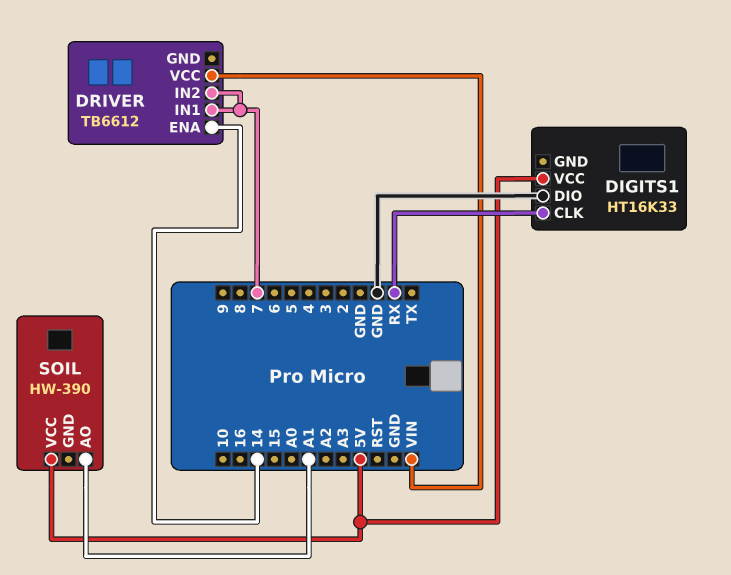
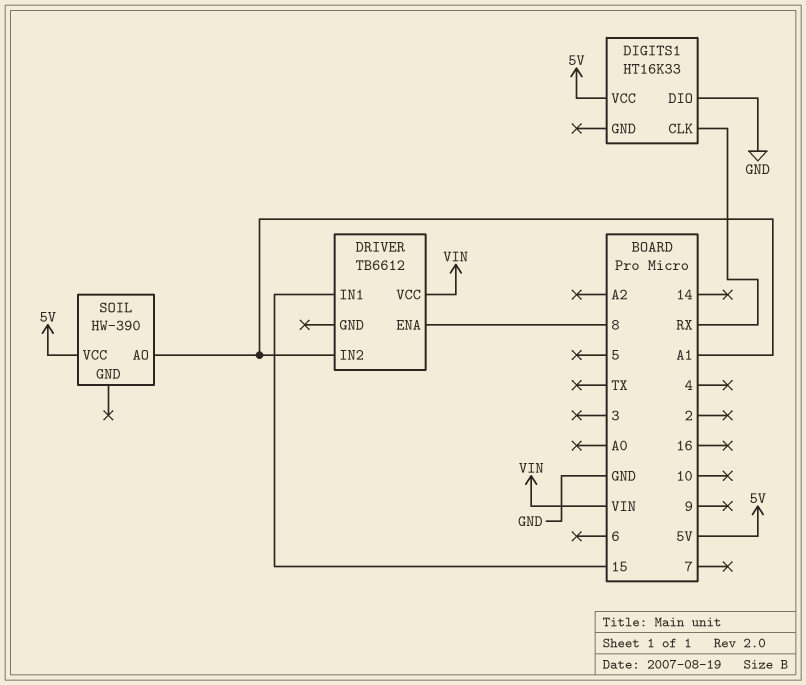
DRIVER pin ENA: 14 -> 8
DRIVER pin IN1: 7 -> 15
DRIVER pin IN2: 7 -> A1

